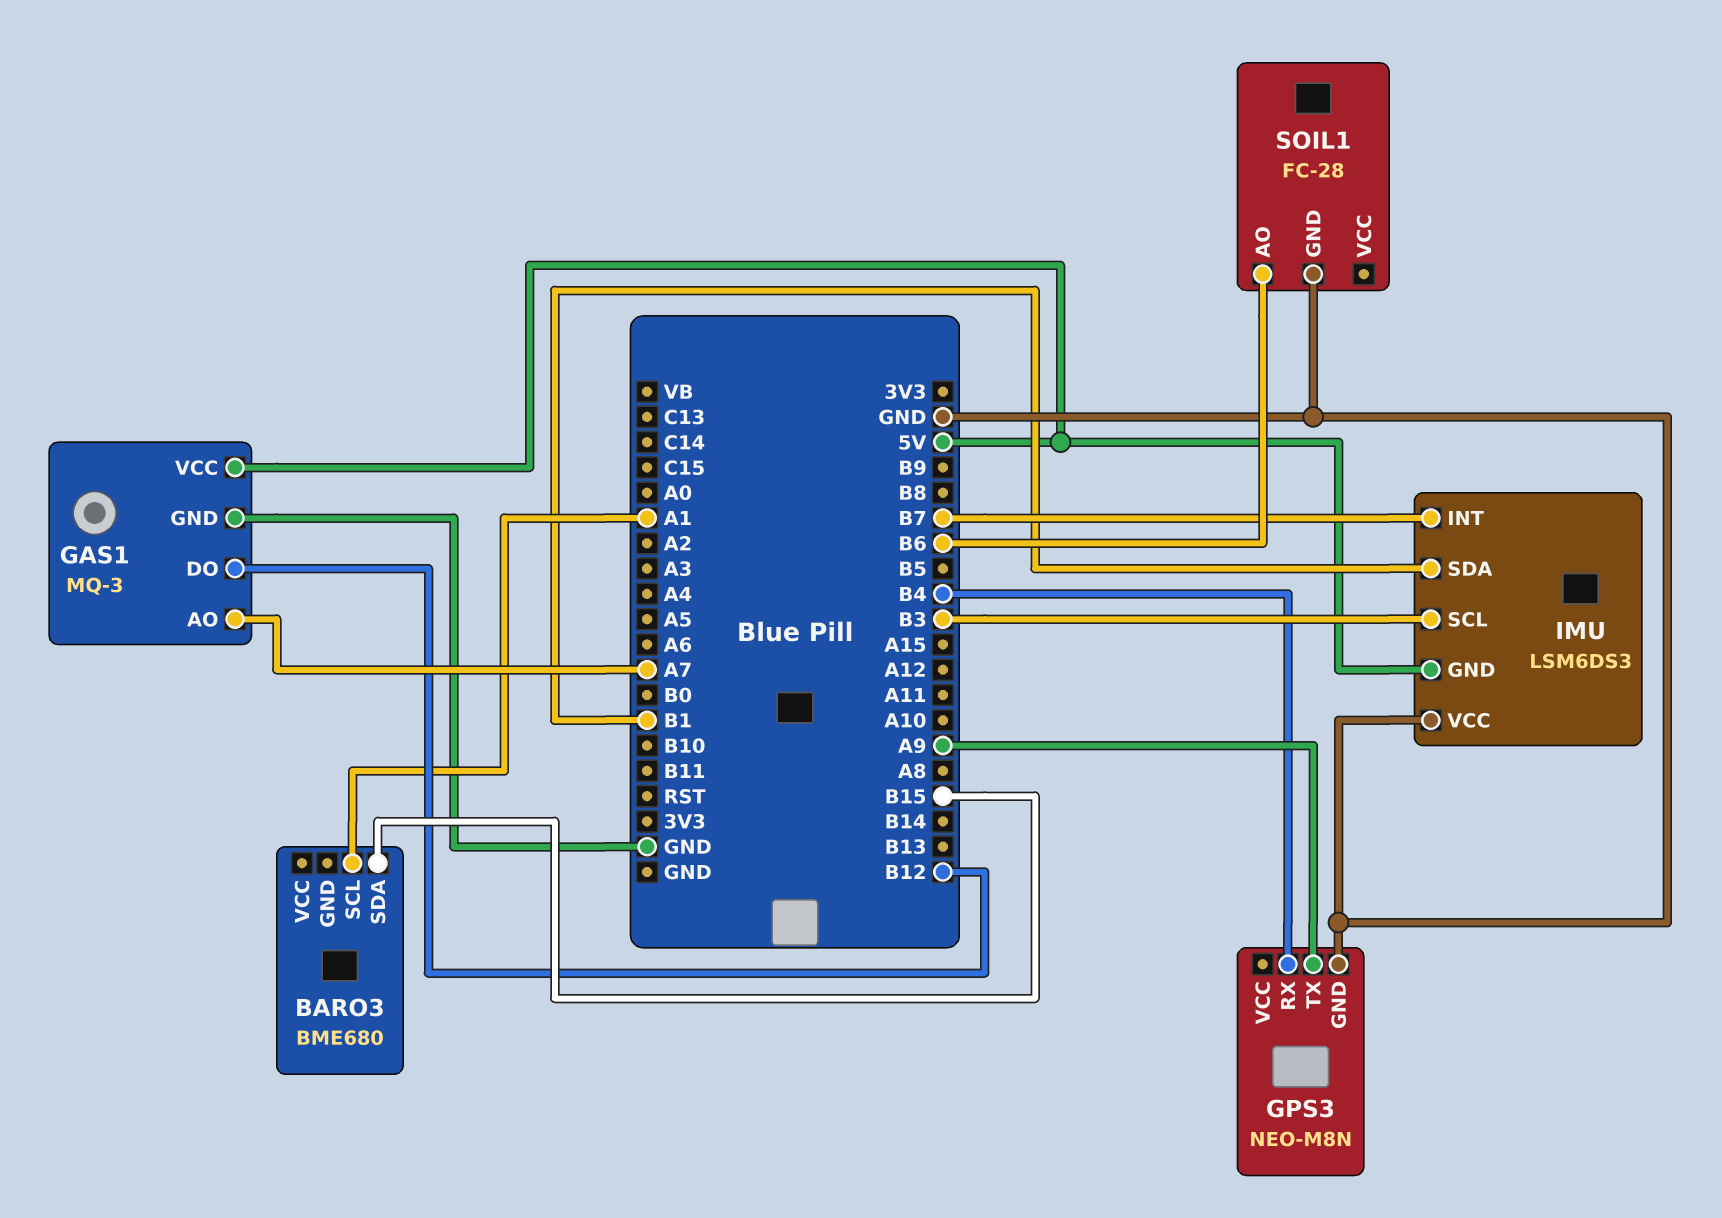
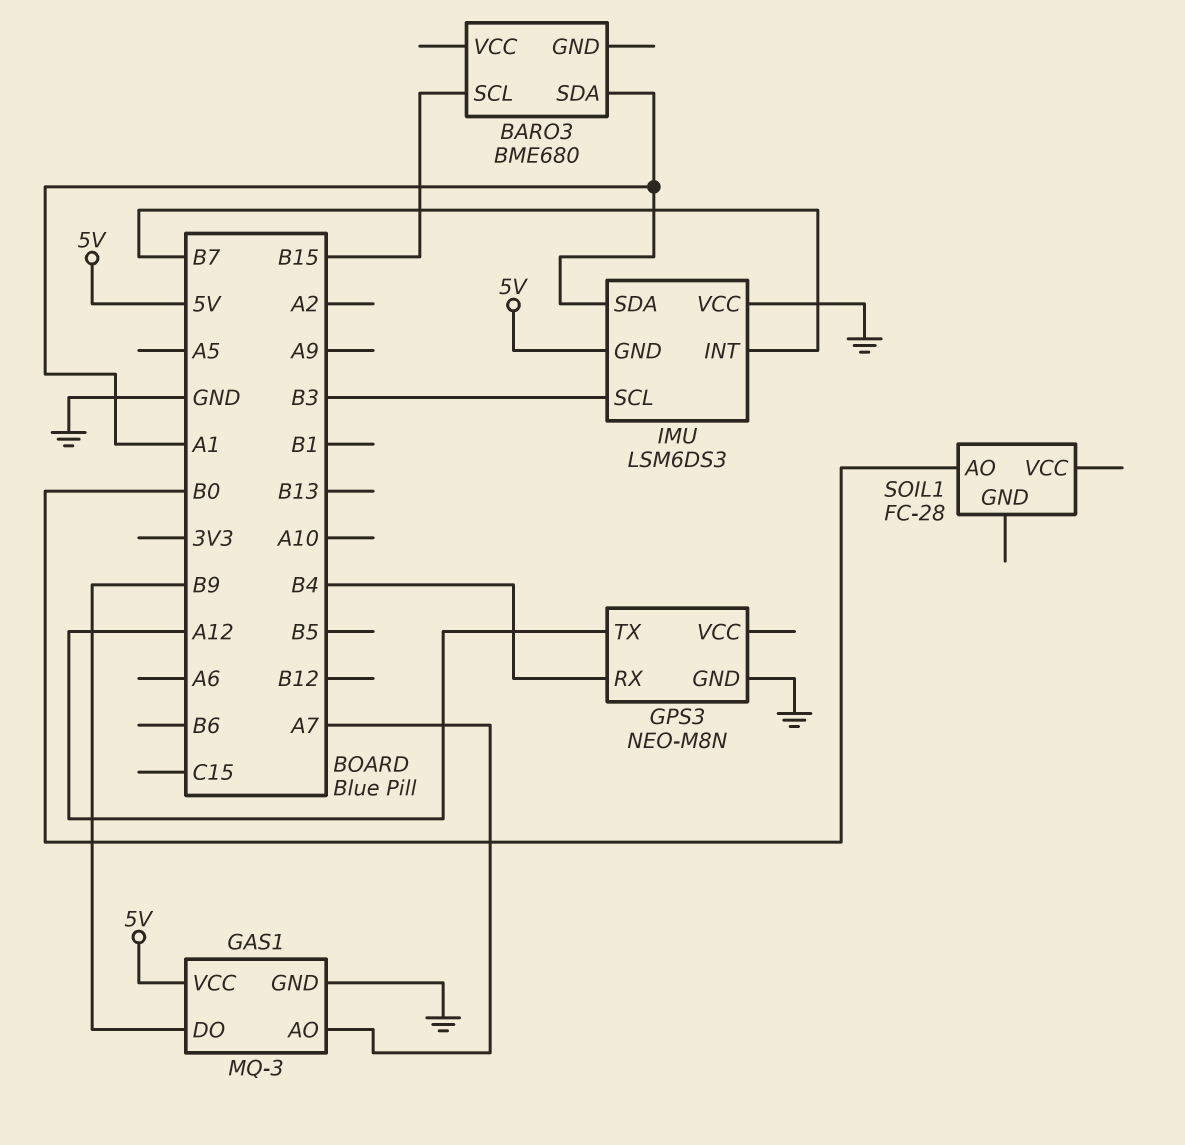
BARO3 pin SCL: A1 -> B15
BARO3 pin SDA: B15 -> A1
GAS1 pin DO: B12 -> B9
GPS3 pin TX: A9 -> A12
IMU pin SDA: B1 -> A1
SOIL1 pin AO: B6 -> B0
SOIL1 pin GND: GND -> none

